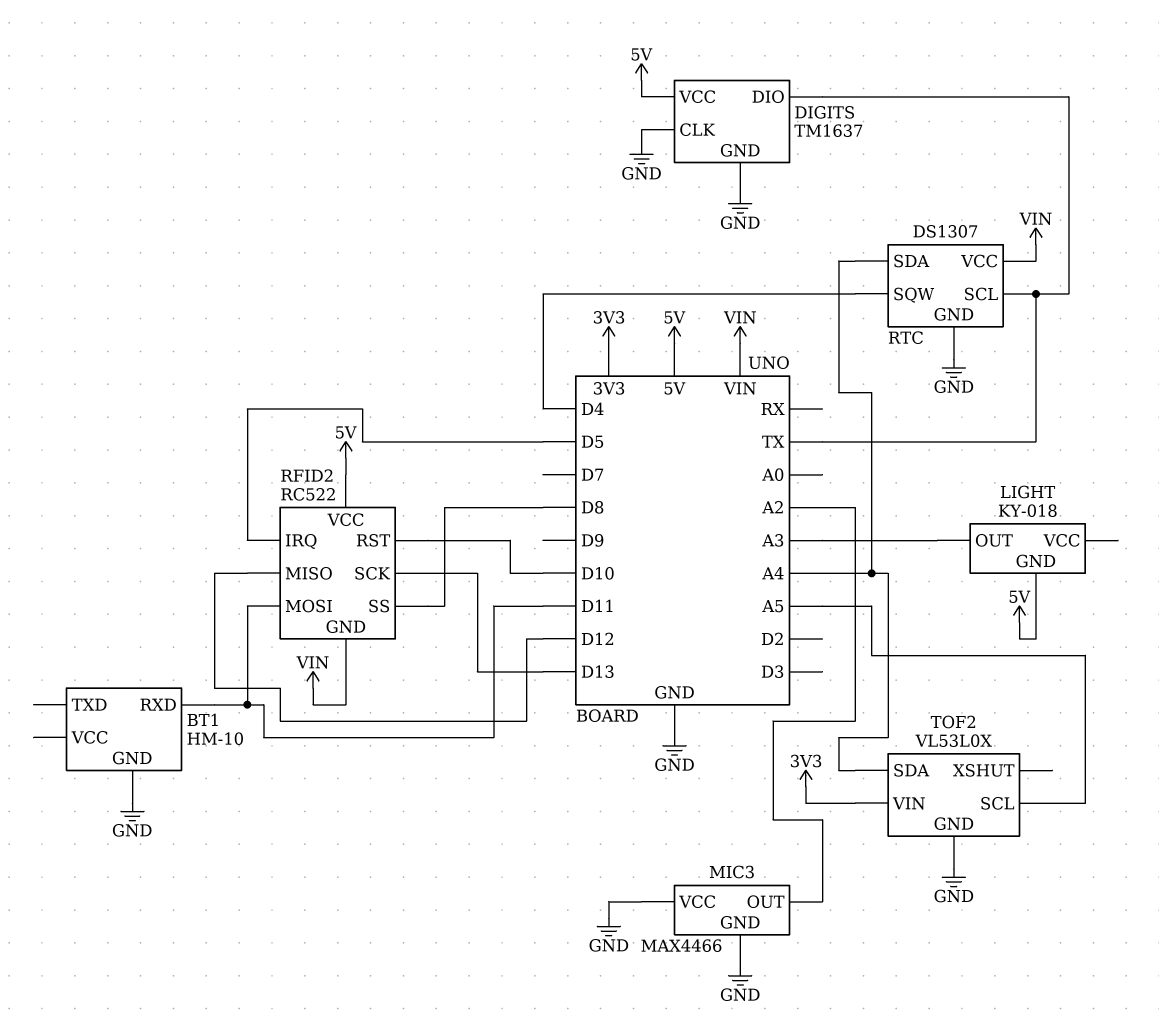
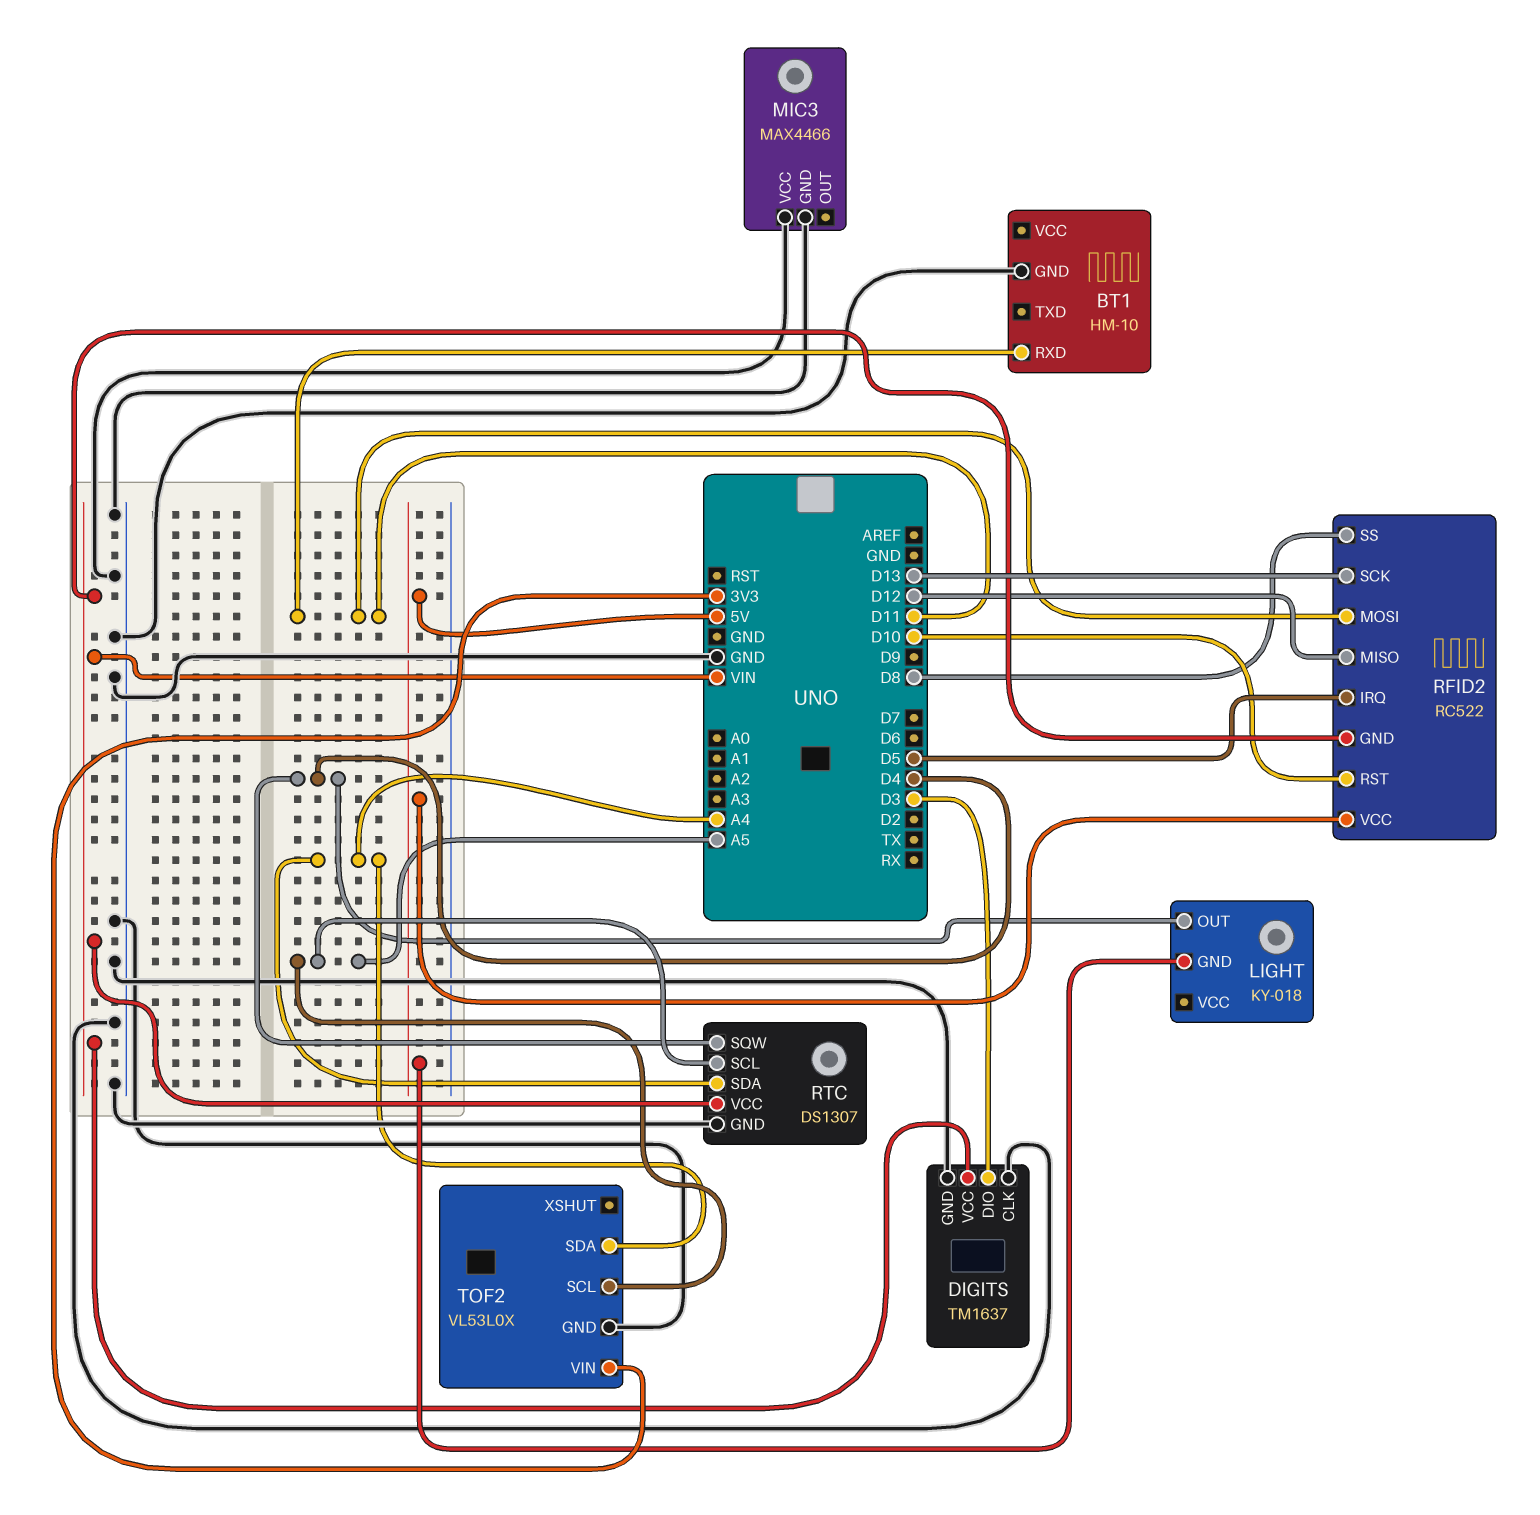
DIGITS pin DIO: TX -> D3
DIGITS pin VCC: 5V -> VIN
LIGHT pin OUT: A3 -> D4
MIC3 pin OUT: A2 -> none
RTC pin SCL: TX -> A5

